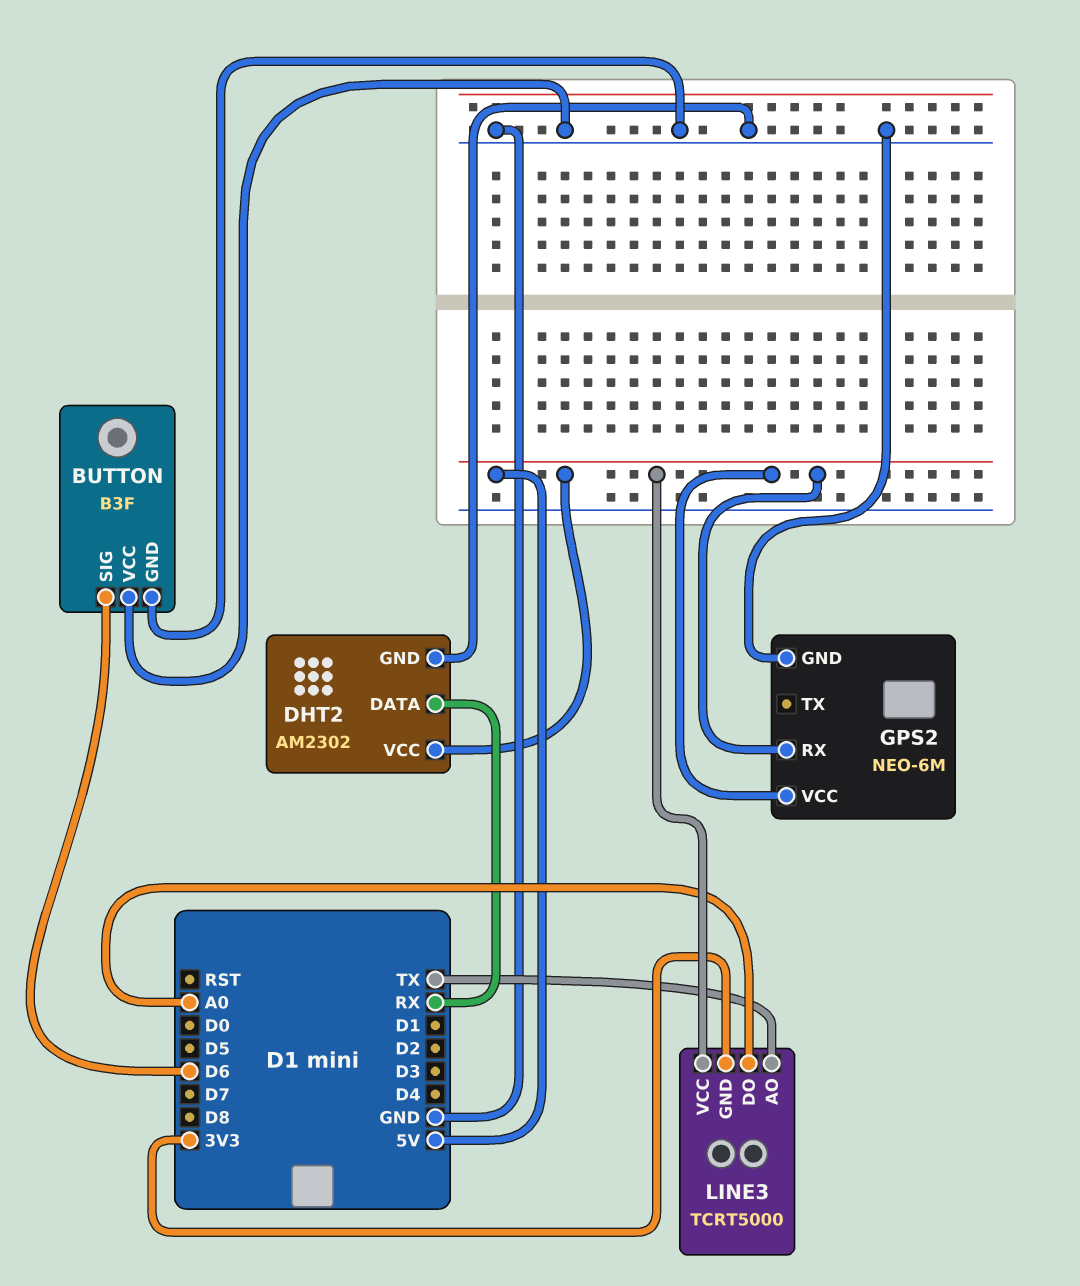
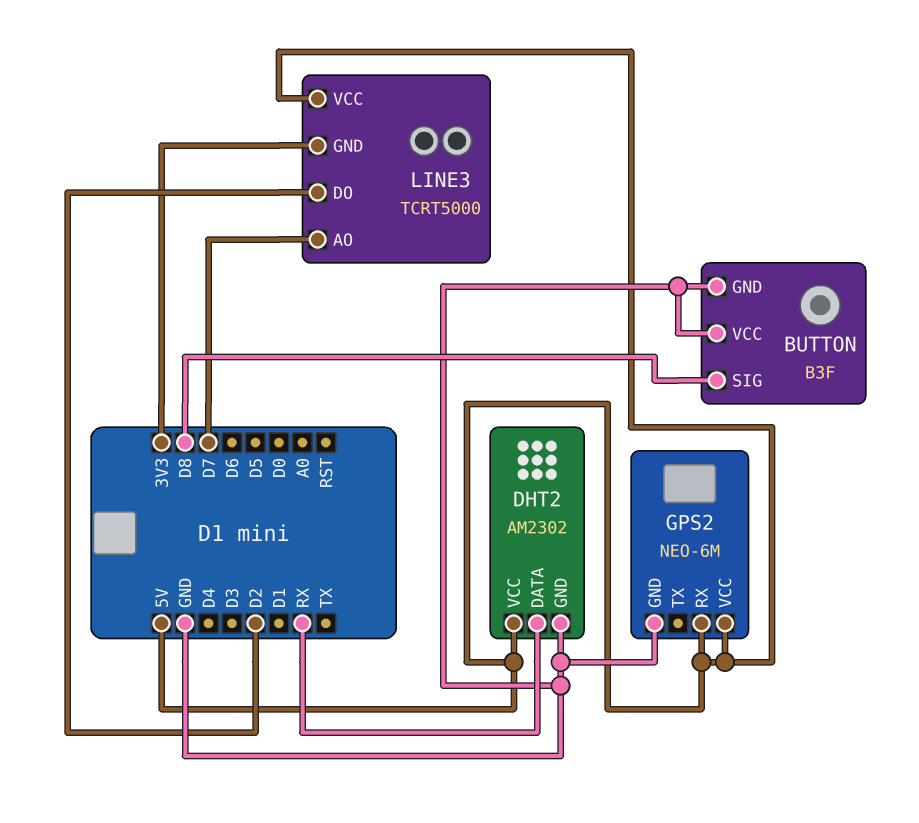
BUTTON pin SIG: D6 -> D8
LINE3 pin AO: TX -> D7
LINE3 pin DO: A0 -> D2

